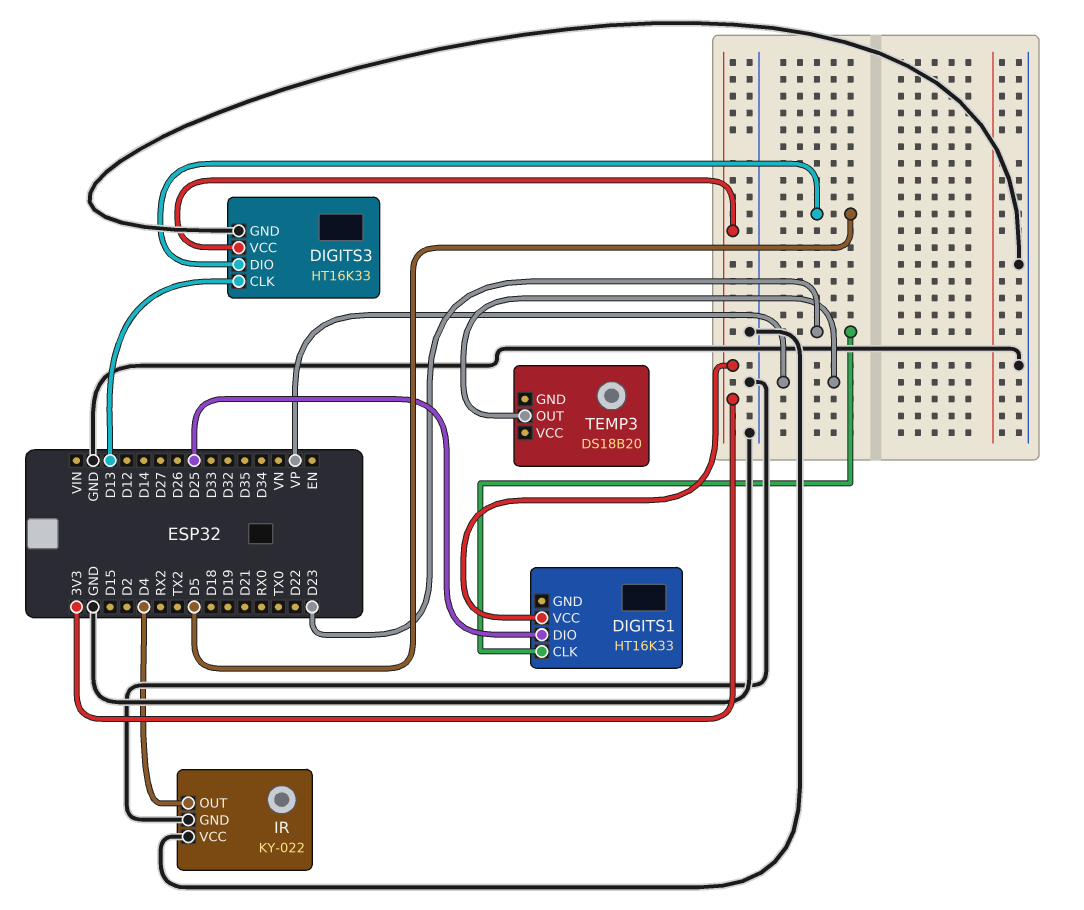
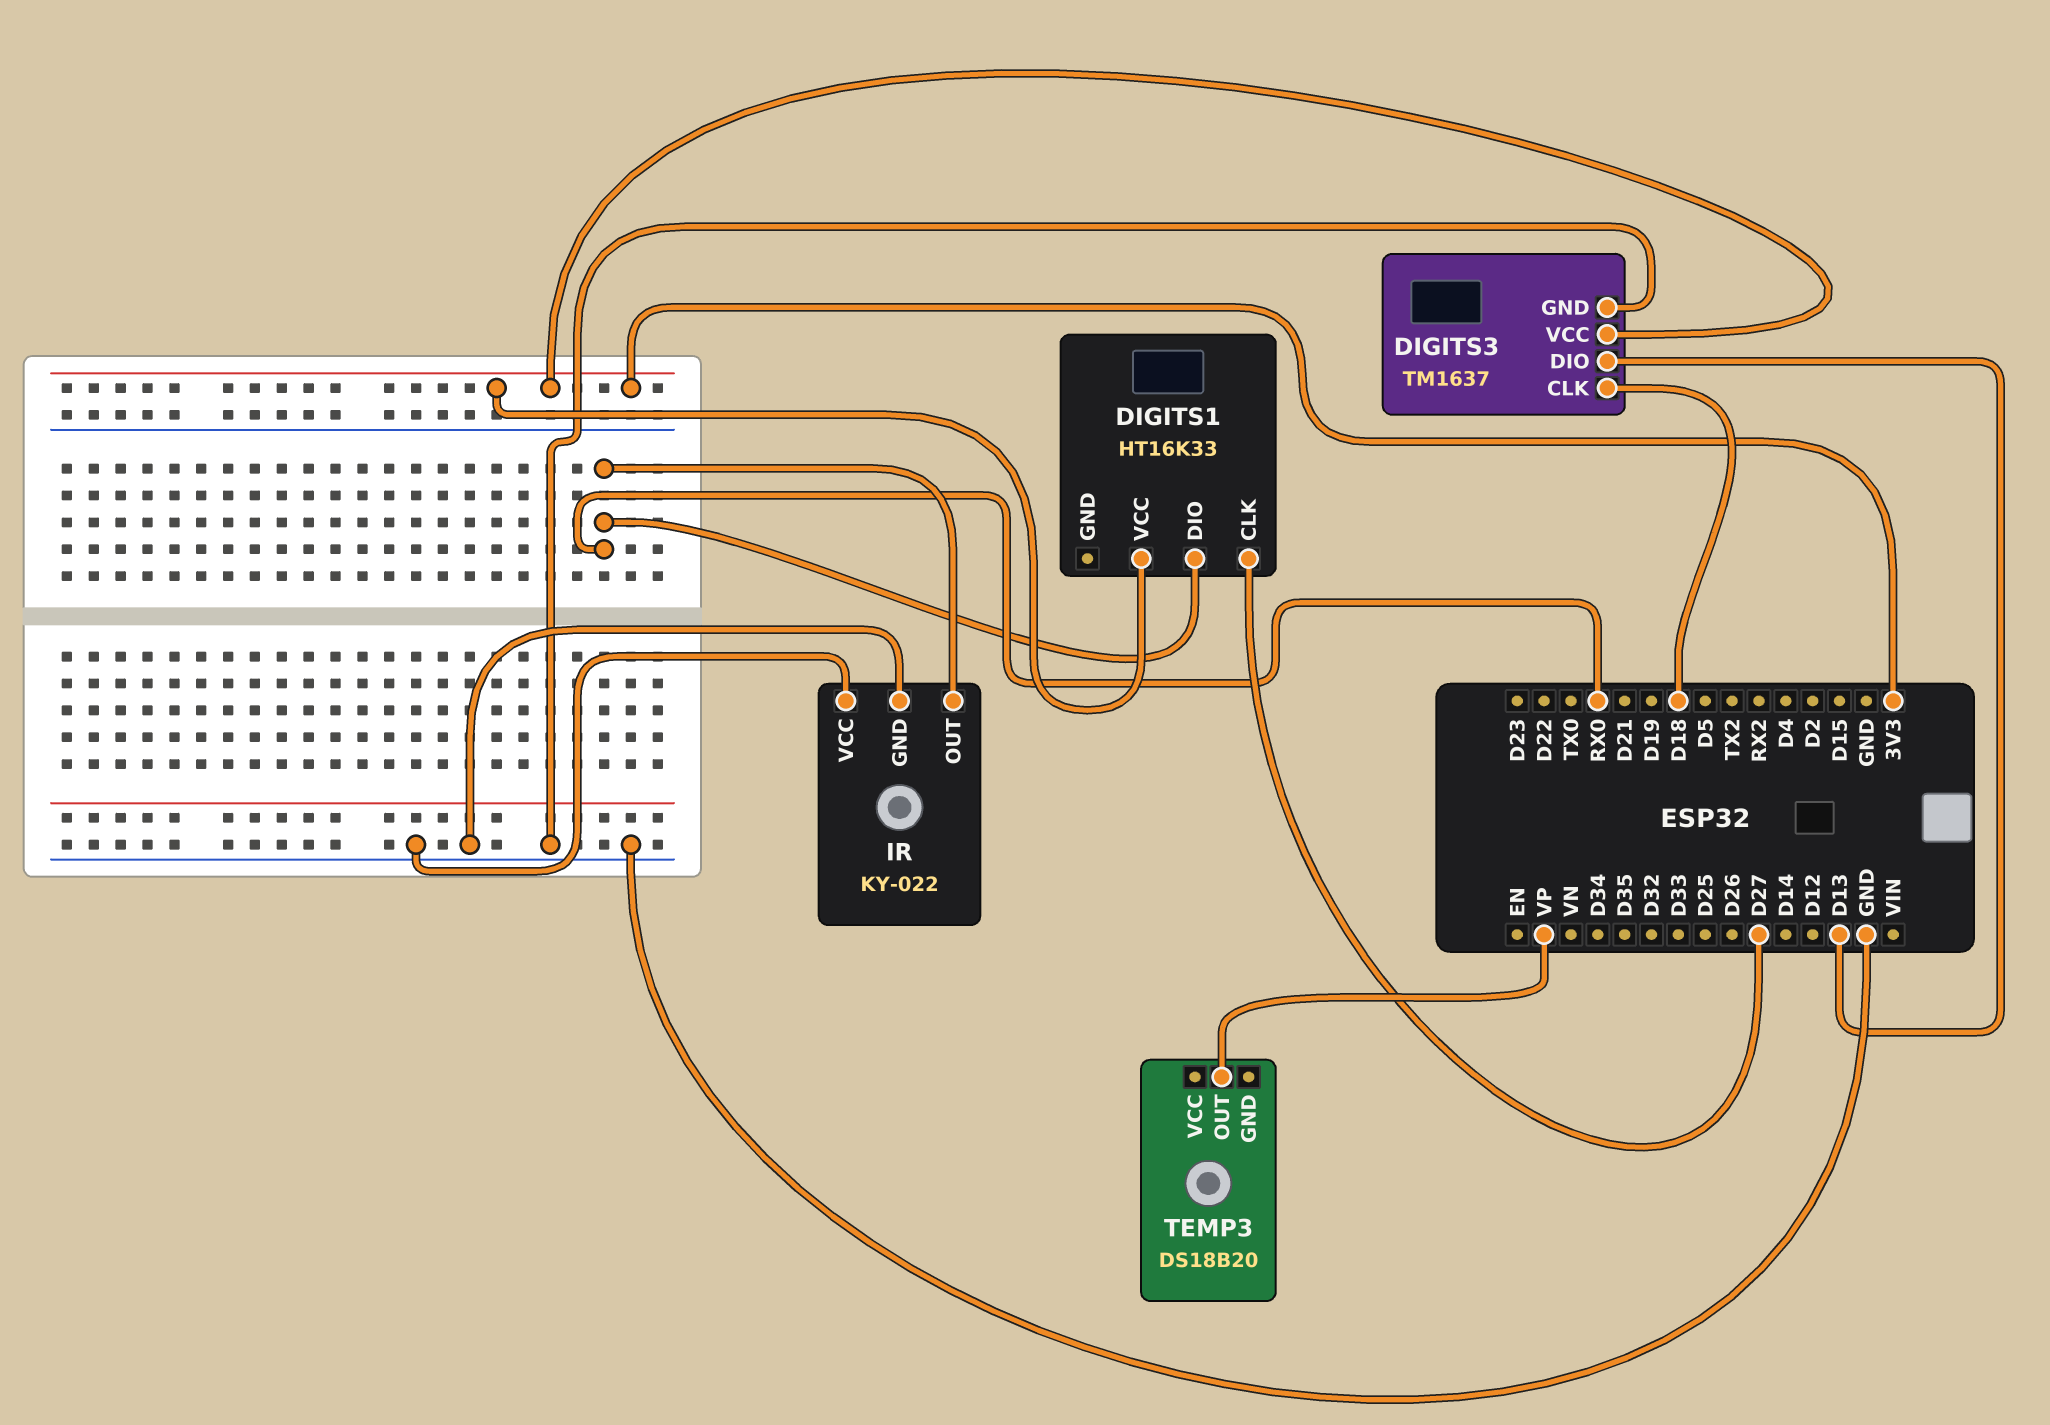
DIGITS1 pin CLK: D23 -> D27
DIGITS1 pin DIO: D25 -> RX0
DIGITS3: HT16K33 -> TM1637
DIGITS3 pin CLK: D13 -> D18
DIGITS3 pin DIO: D5 -> D13
IR pin OUT: D4 -> RX0

